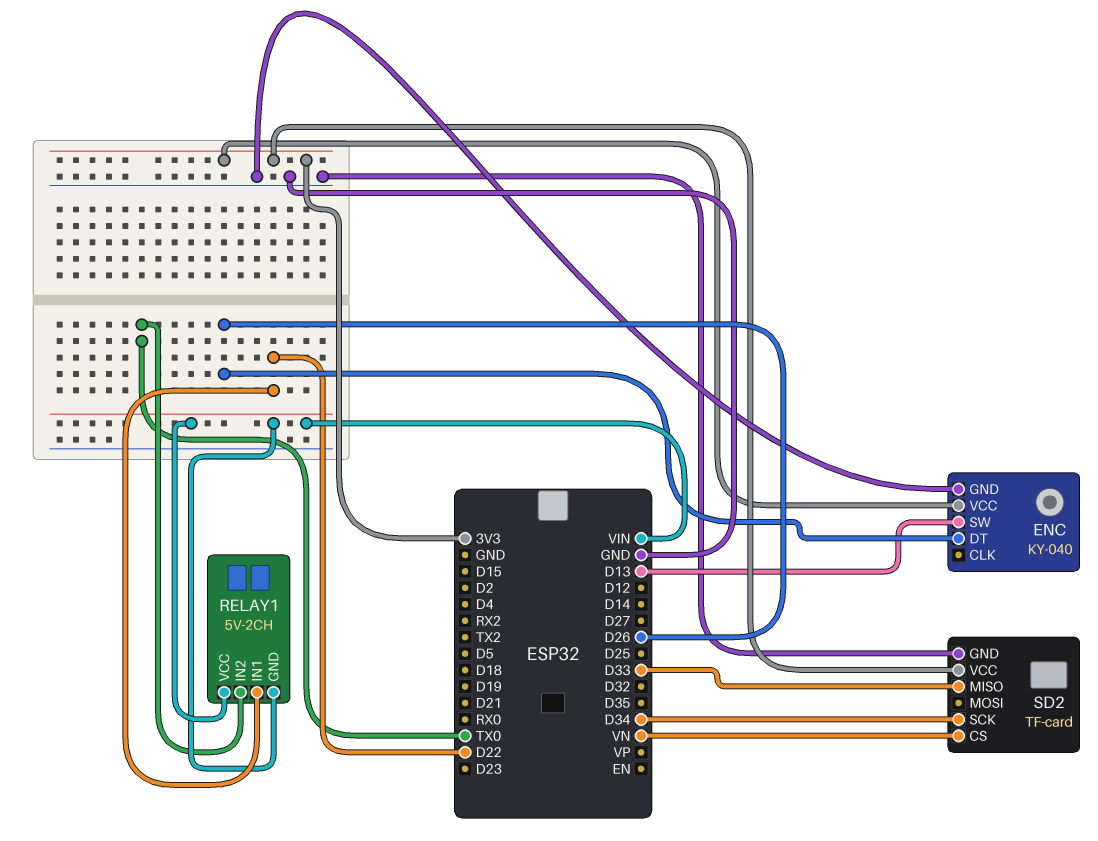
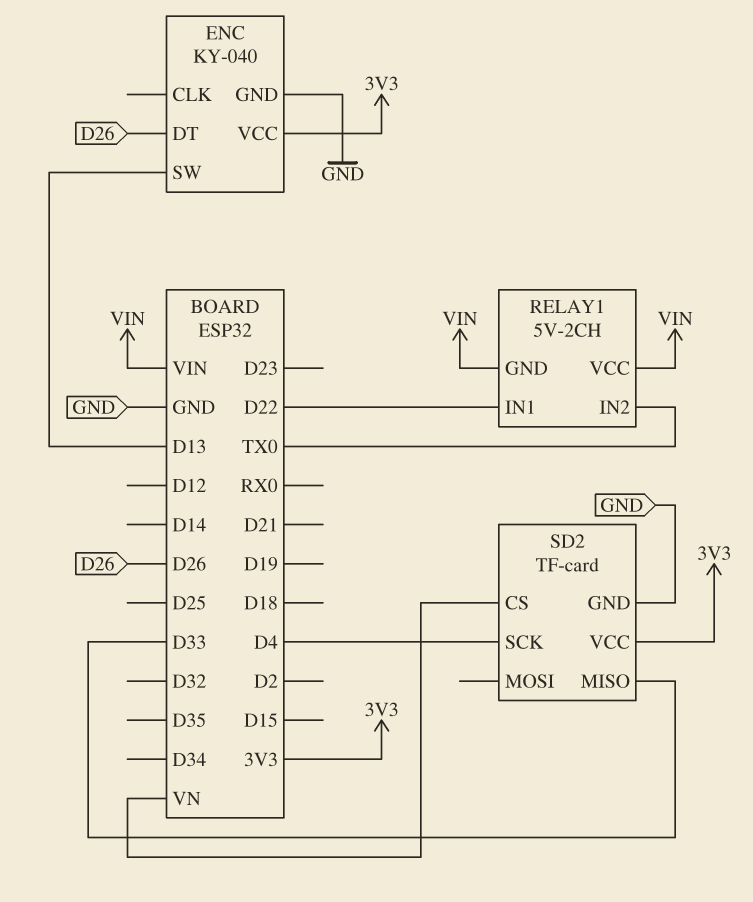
SD2 pin SCK: D34 -> D4

